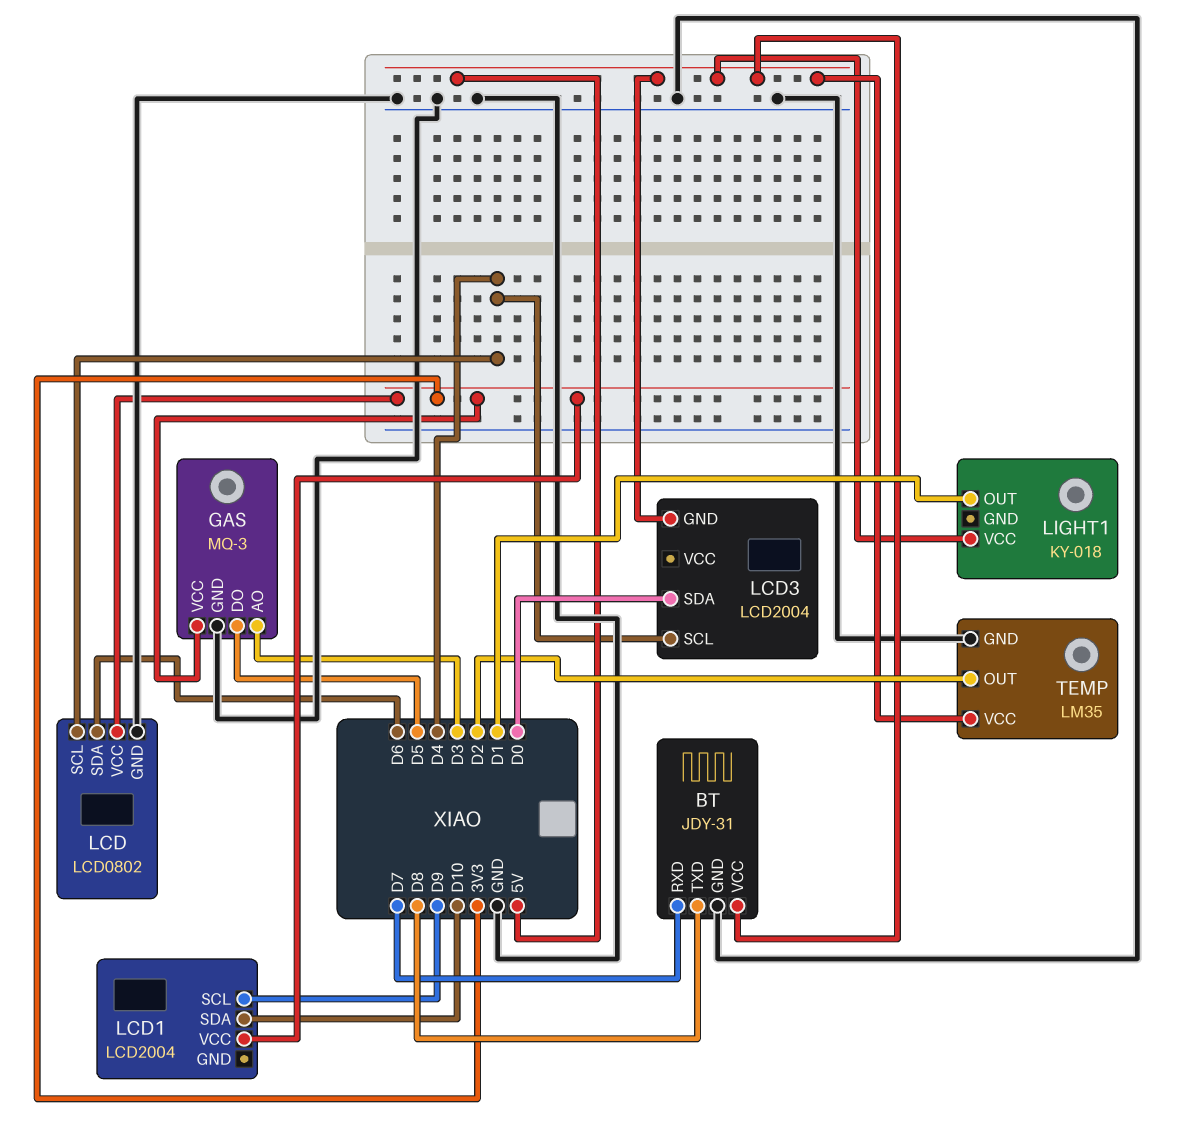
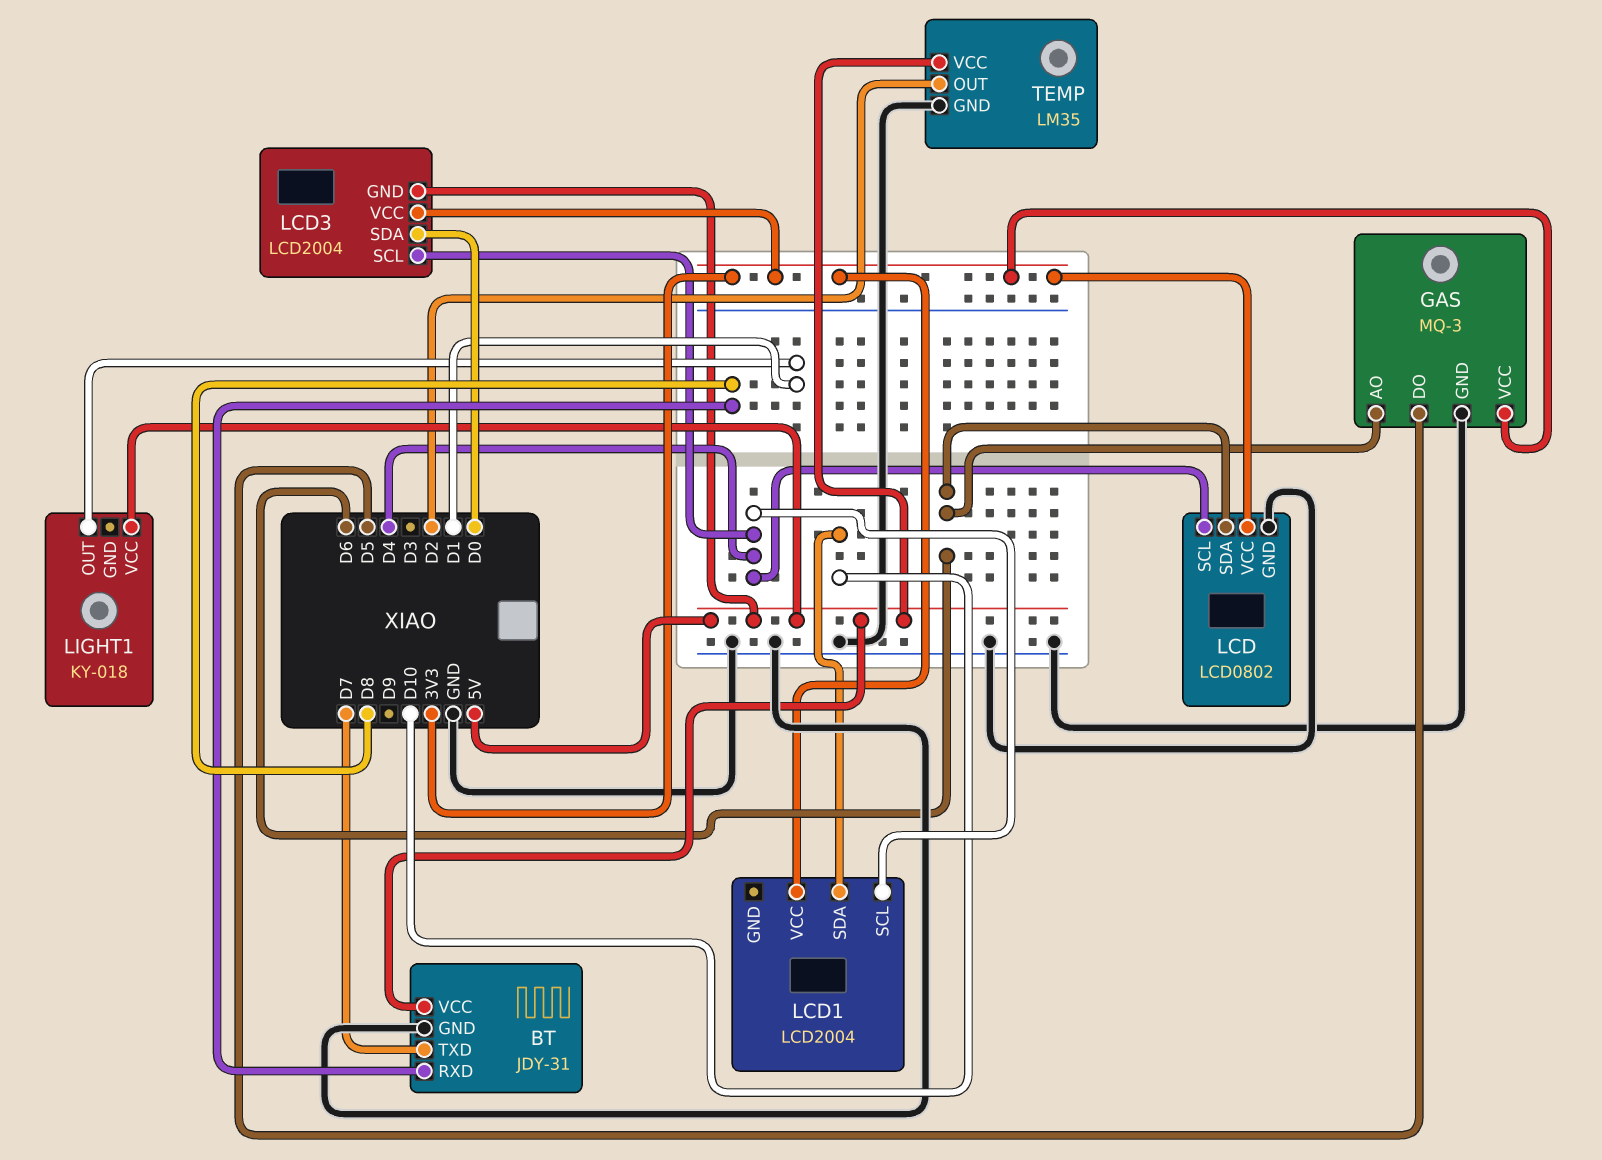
BT pin RXD: D7 -> D8
BT pin TXD: D8 -> D7
GAS pin AO: D3 -> D6
LCD1 pin SCL: D9 -> D4
LCD3 pin VCC: none -> 3V3

